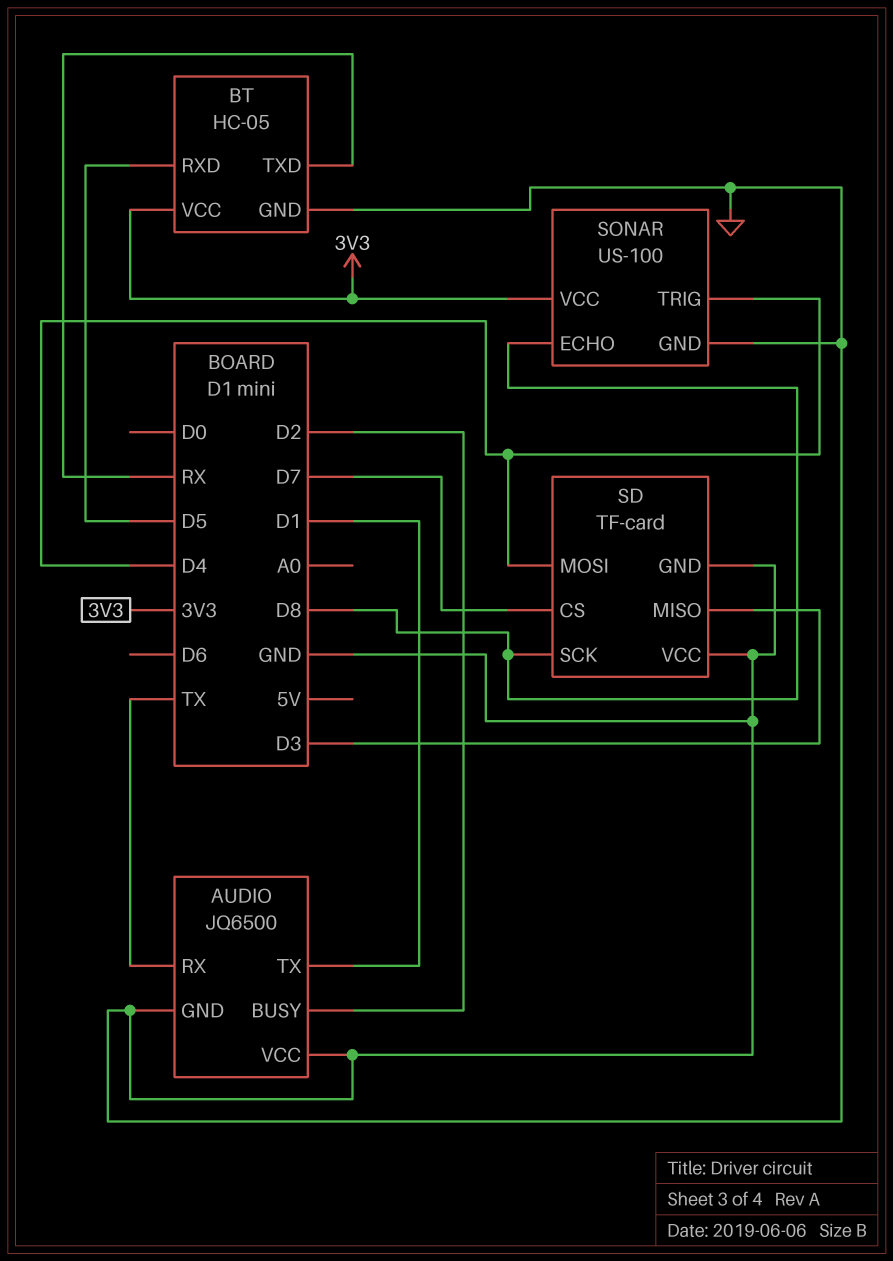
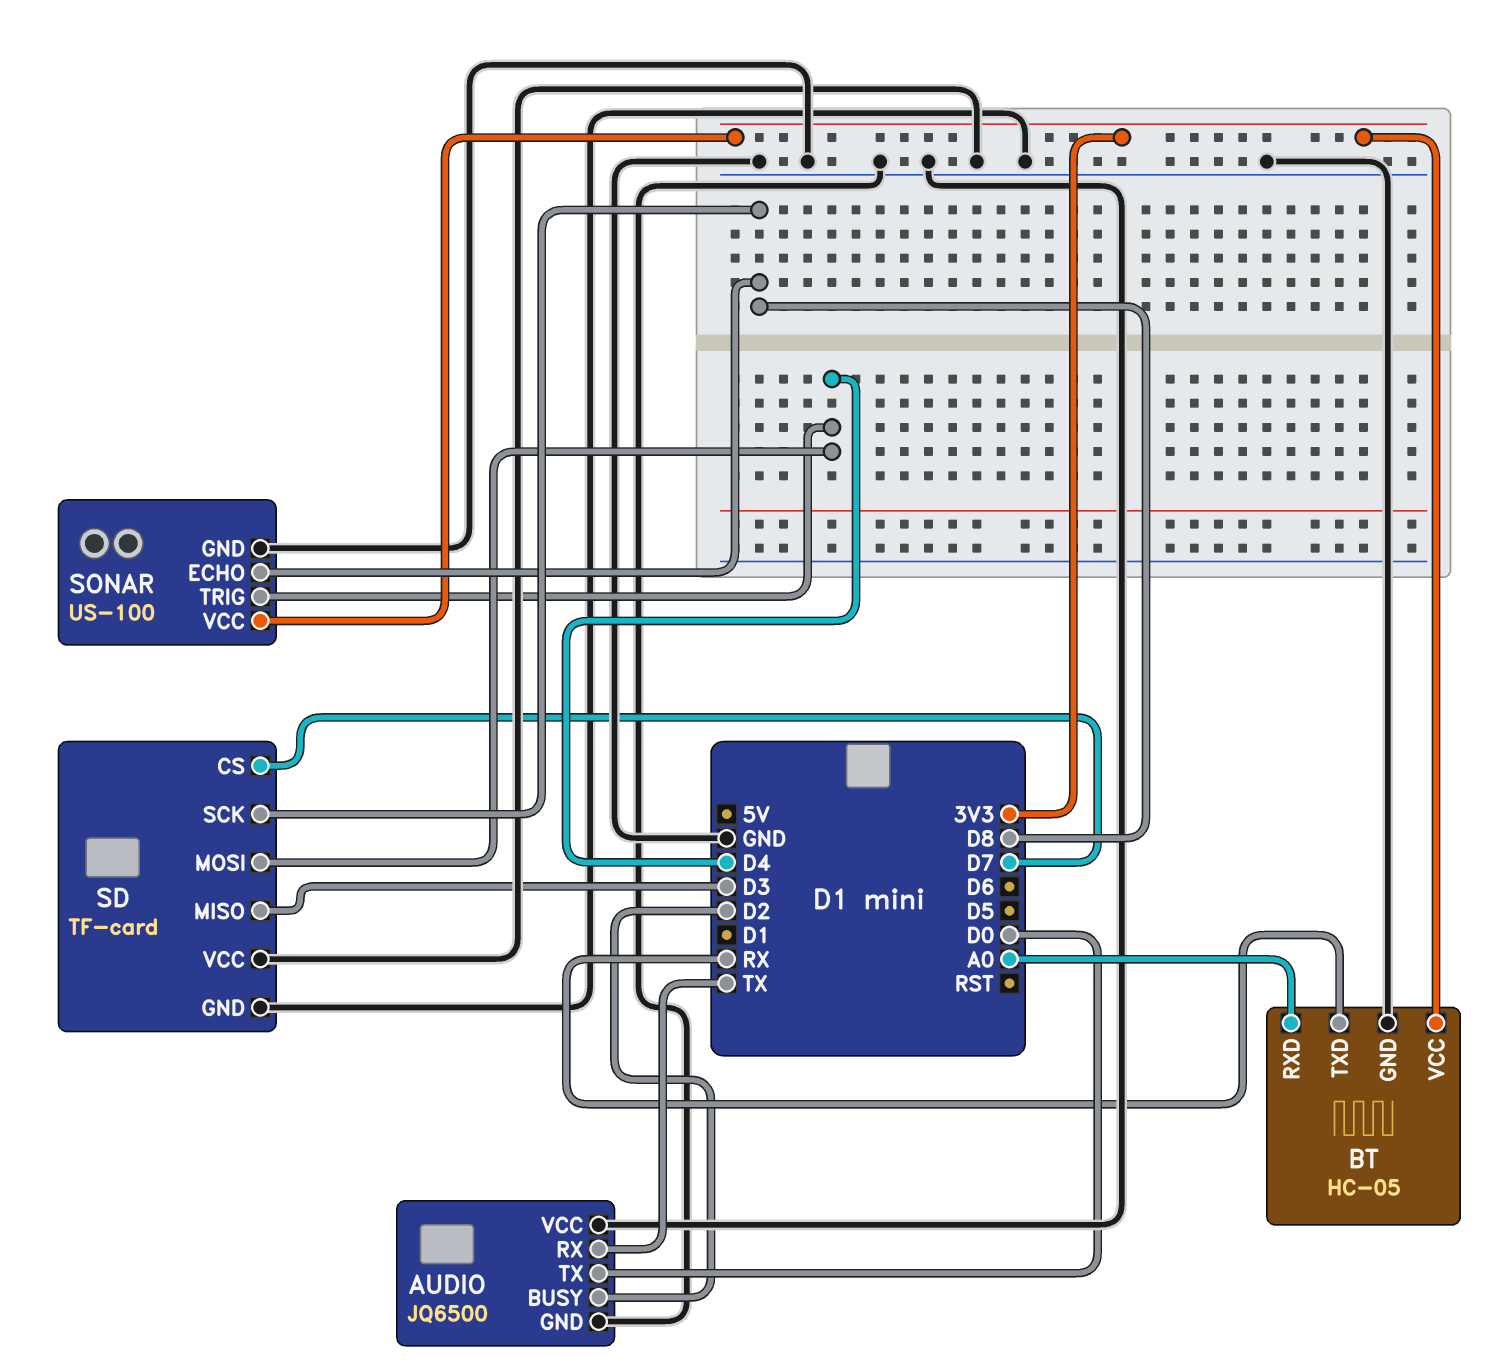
AUDIO pin TX: D1 -> D0
BT pin RXD: D5 -> A0

